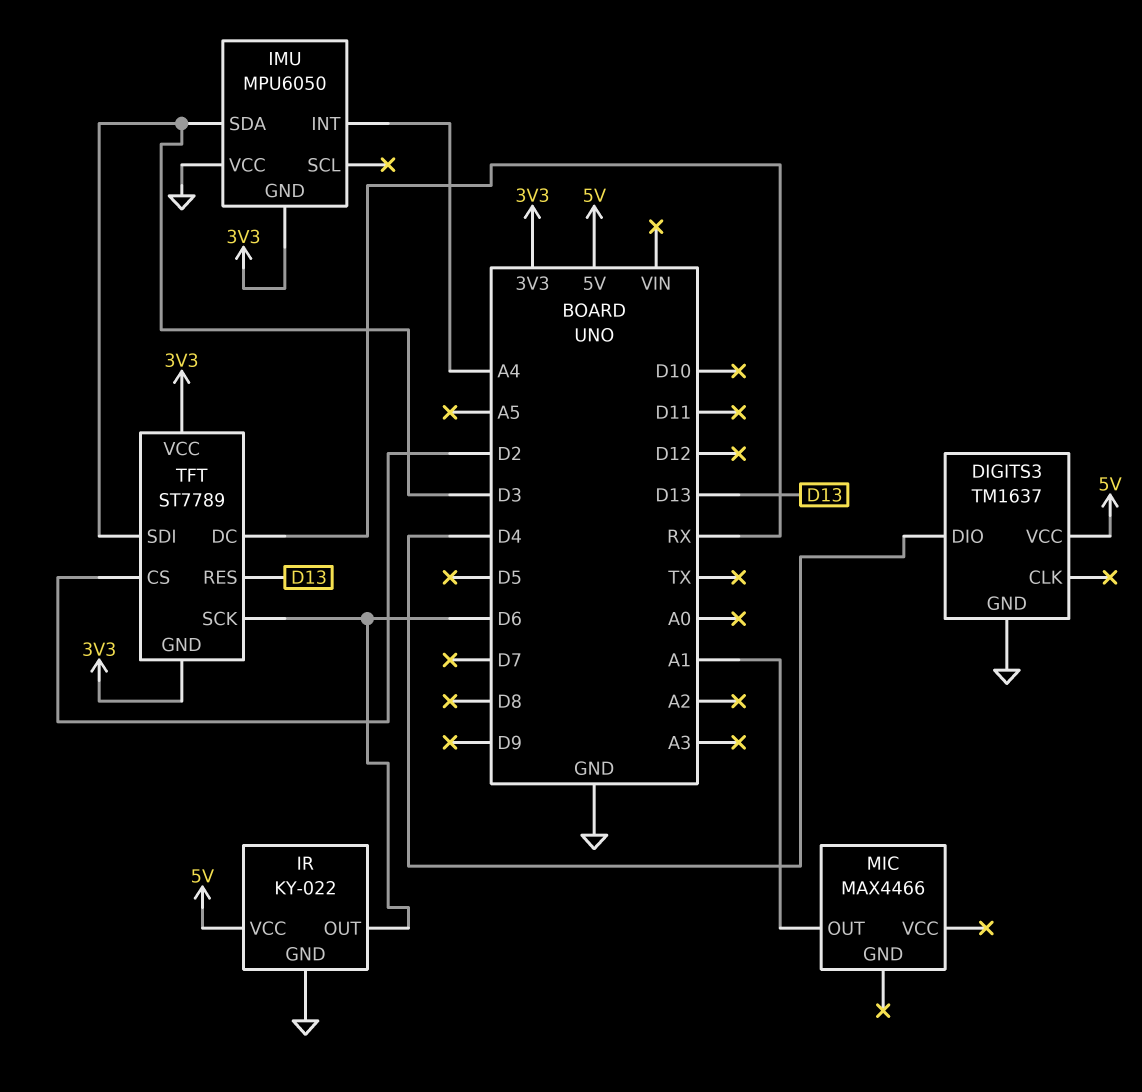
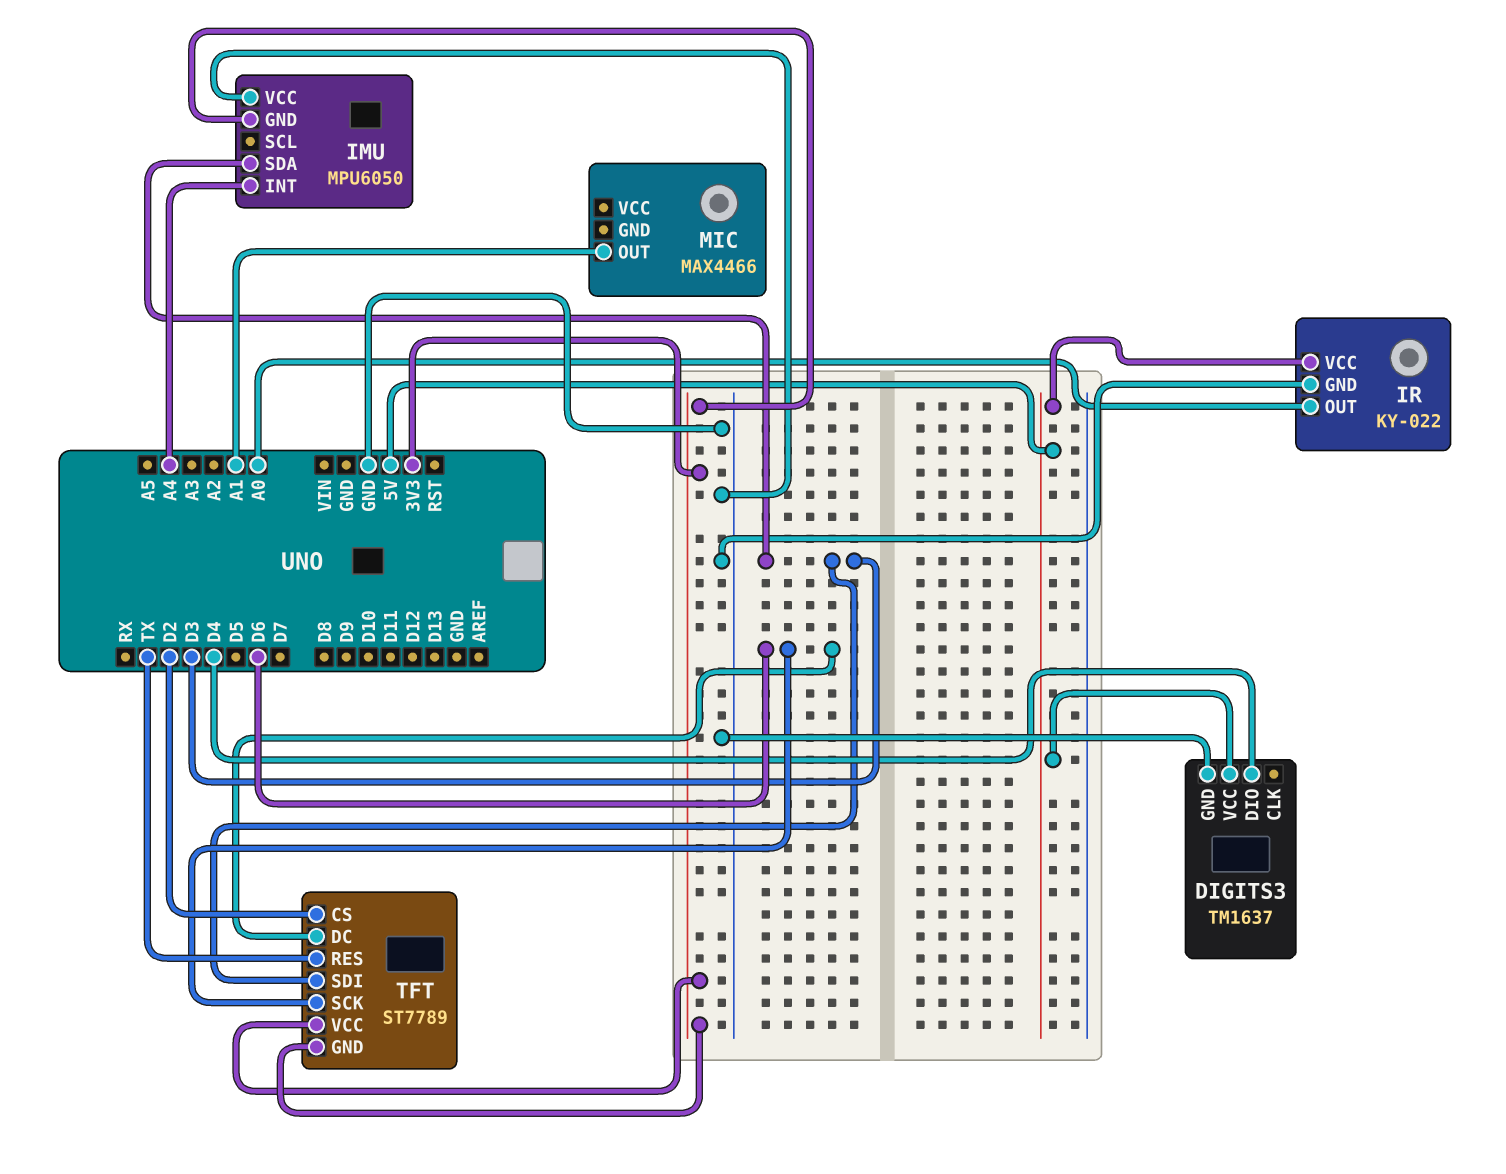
IR pin OUT: D6 -> A0
TFT pin DC: RX -> D6
TFT pin RES: D13 -> TX

